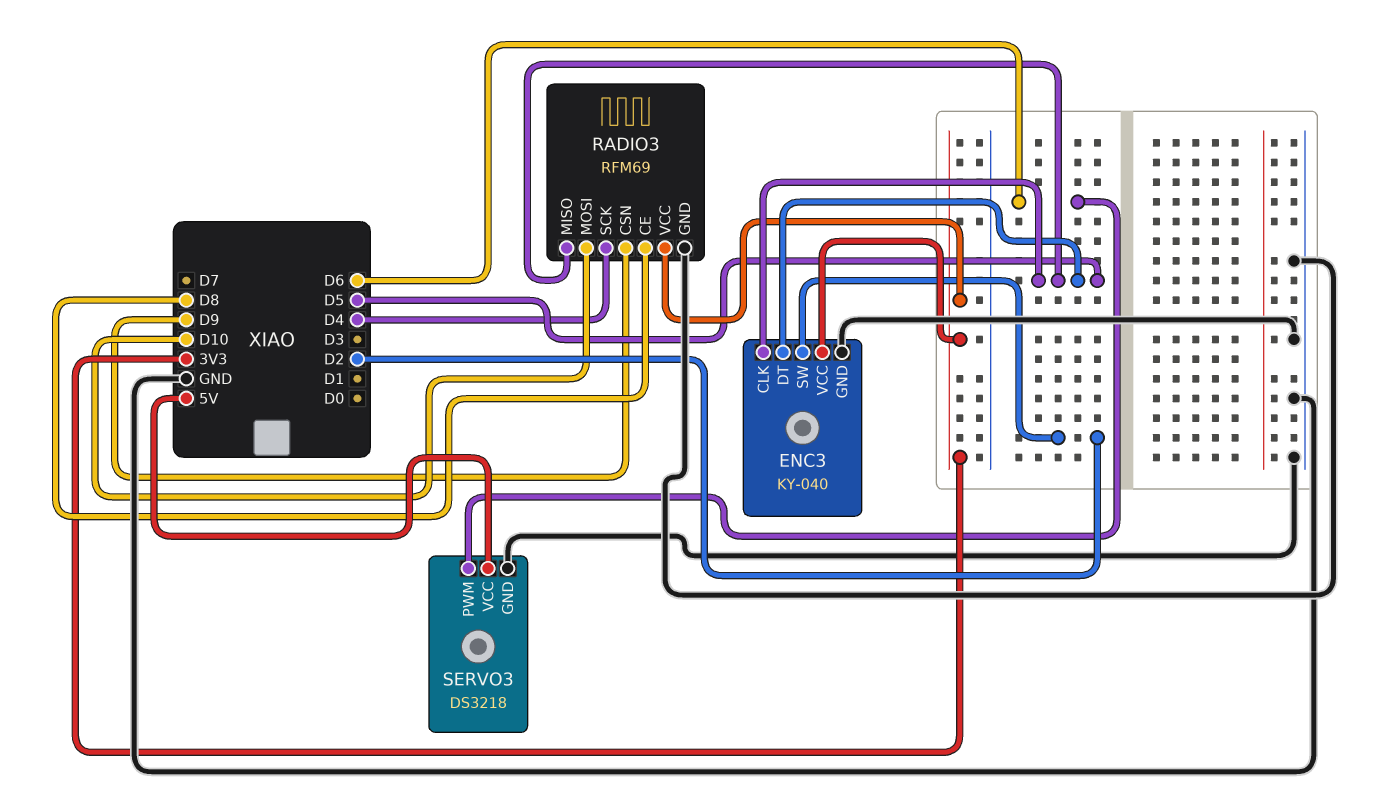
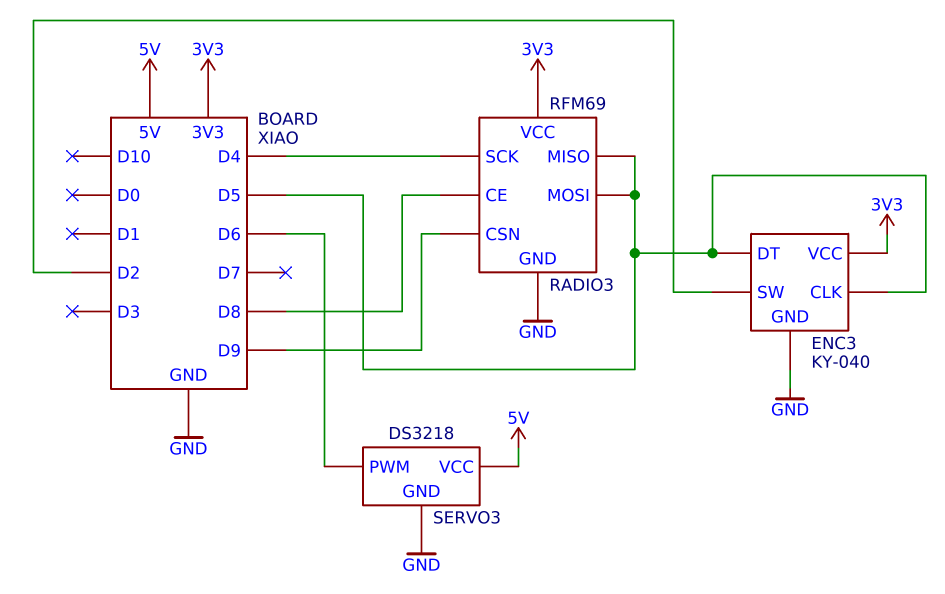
RADIO3 pin MOSI: D10 -> D5

